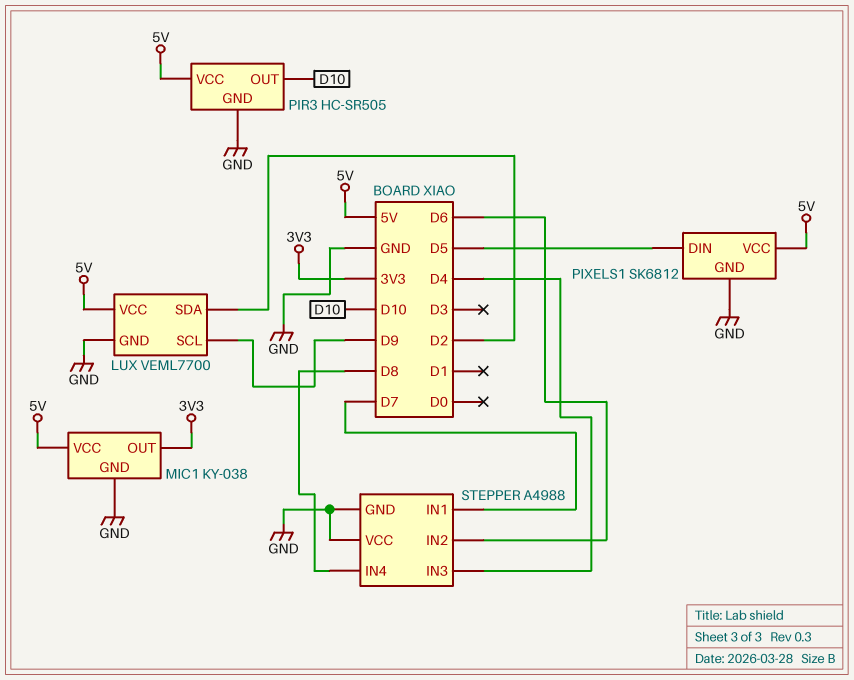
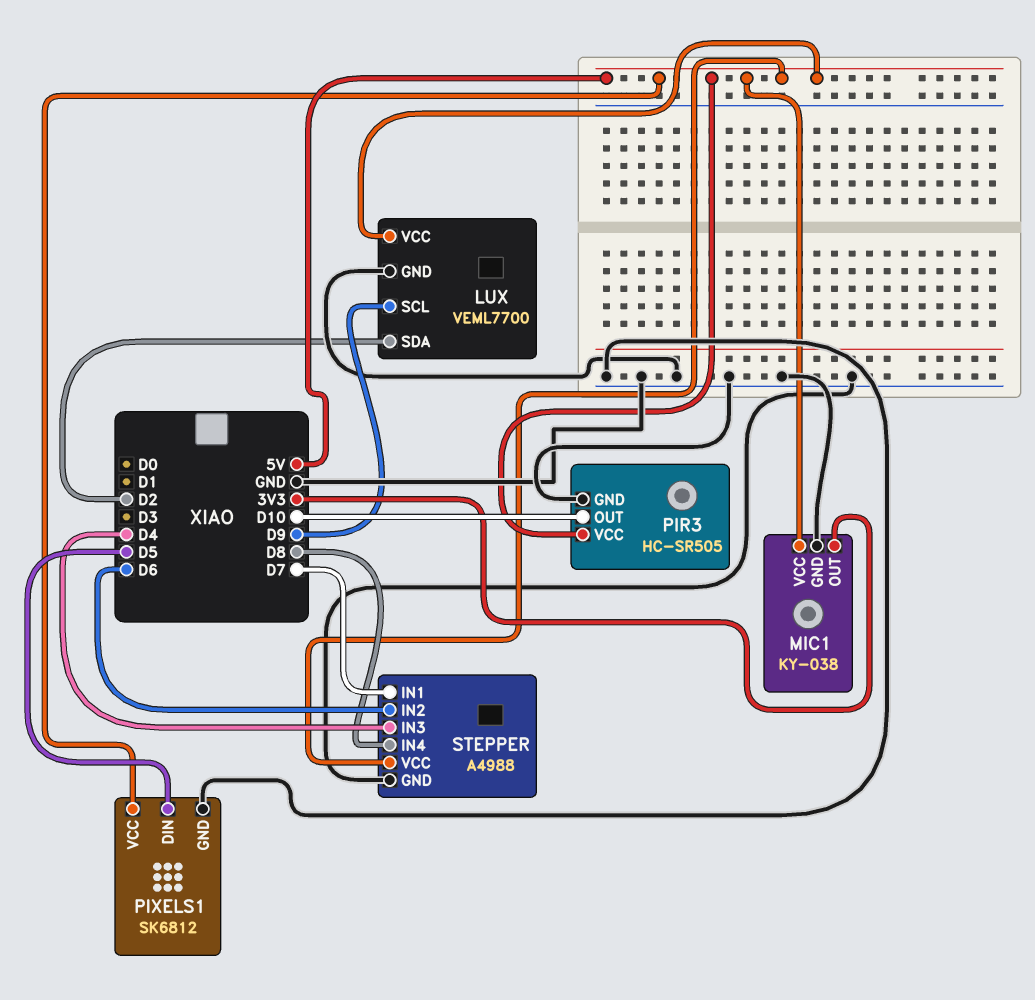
STEPPER pin VCC: GND -> 5V

